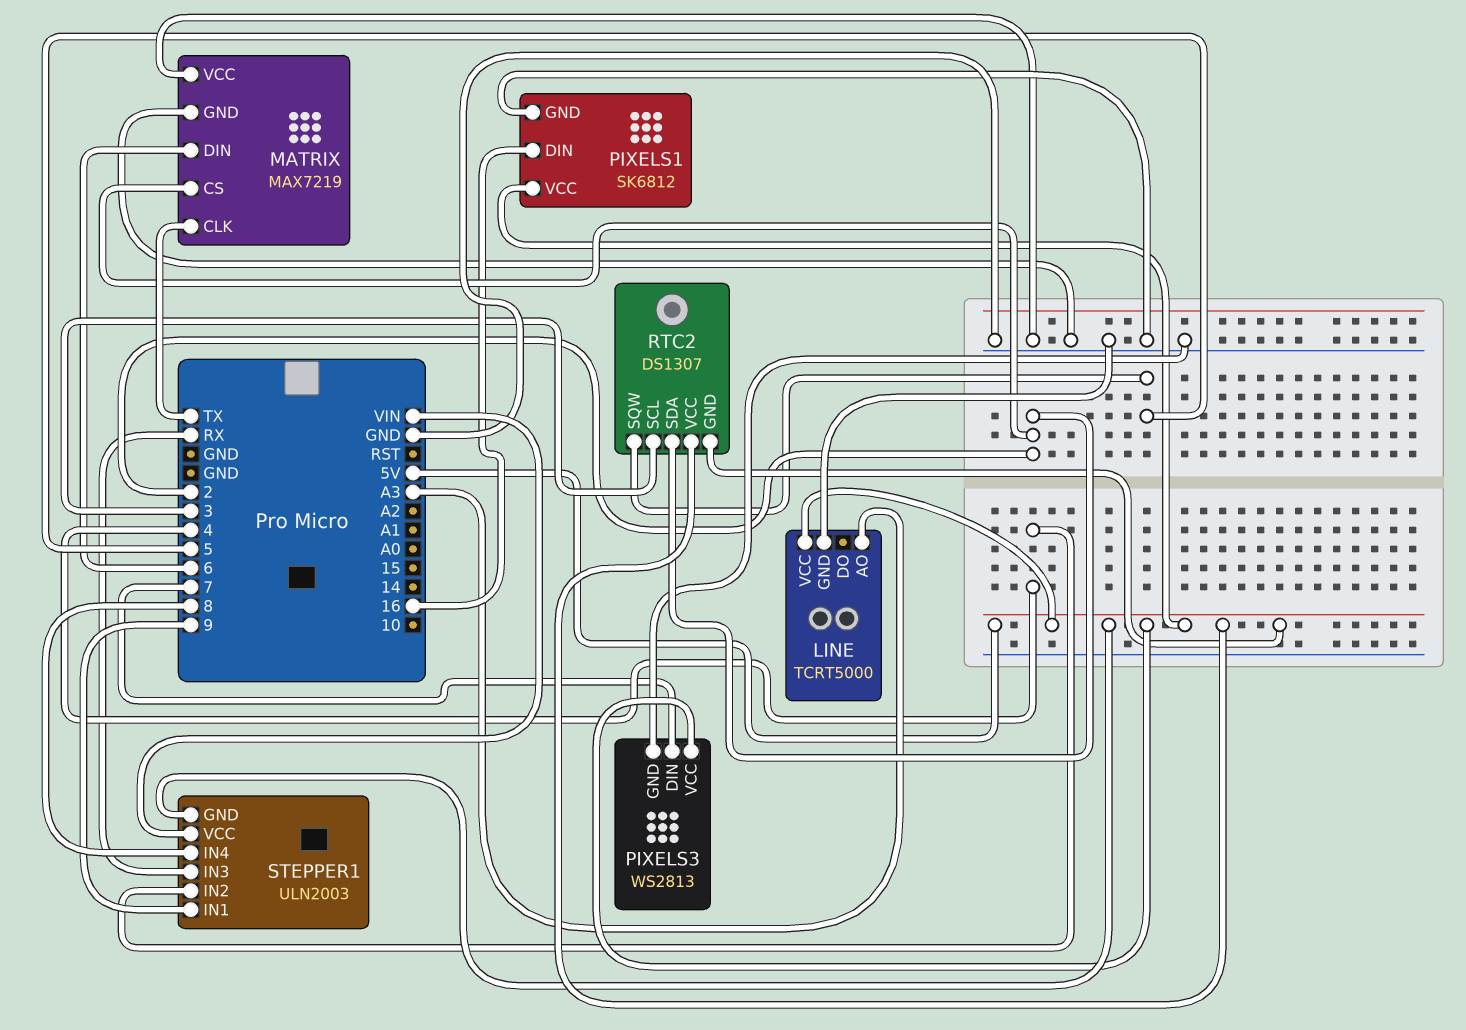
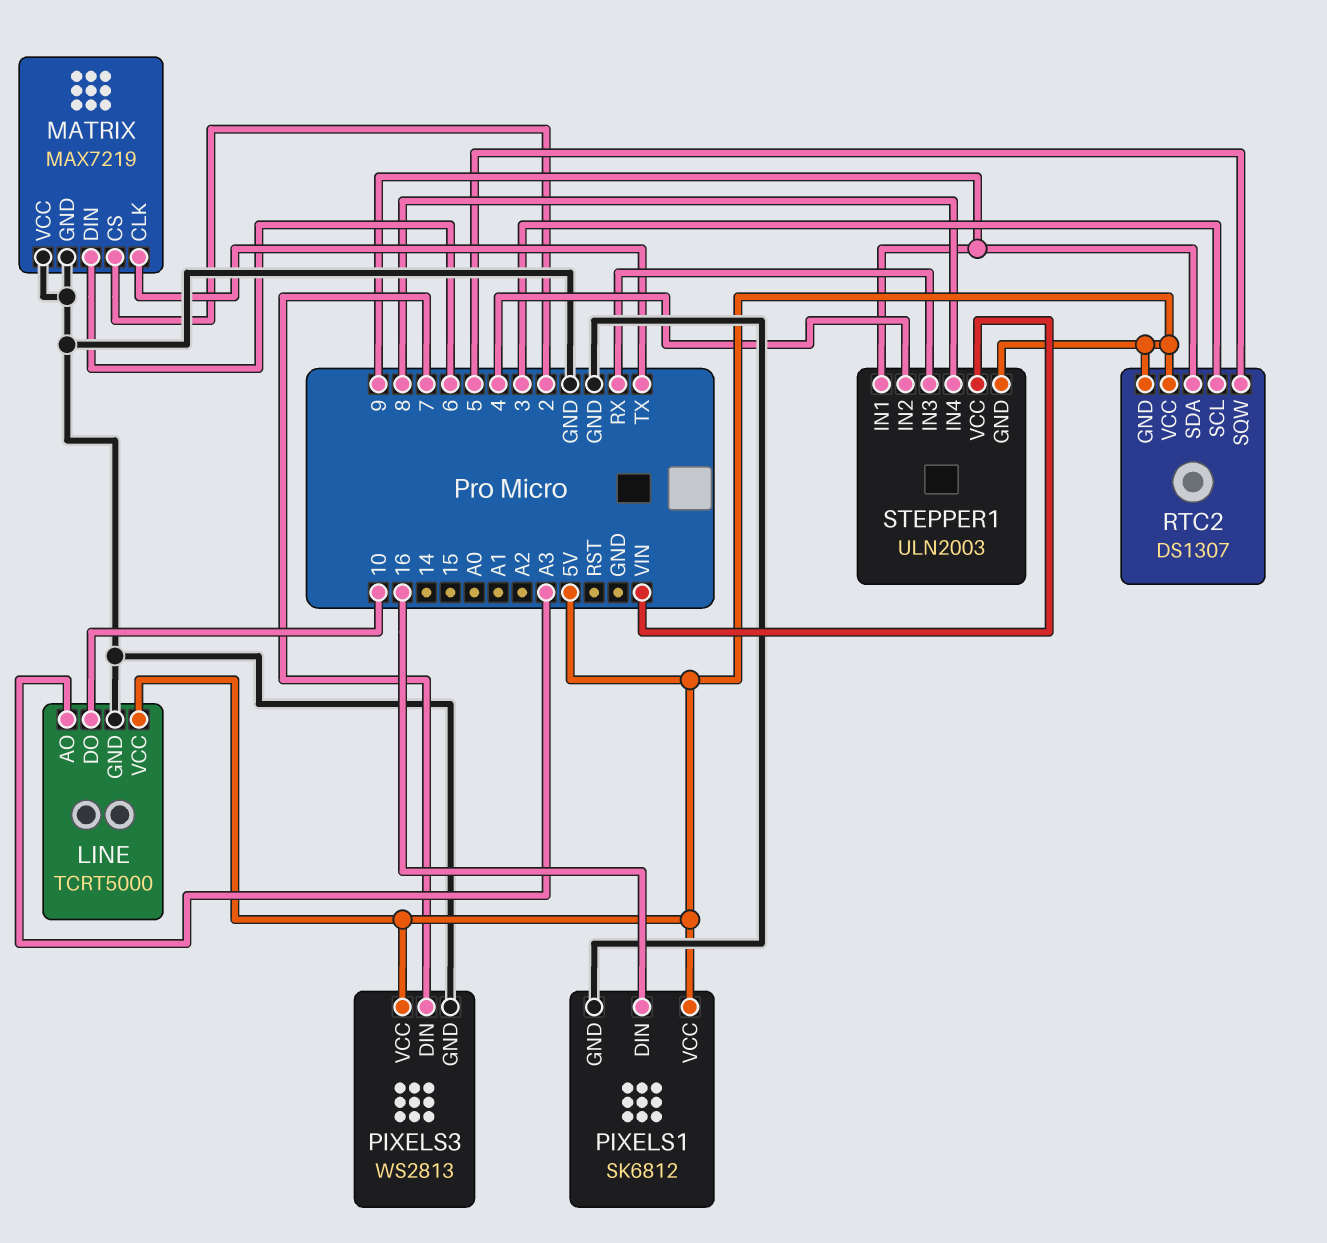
LINE pin DO: none -> 10
RTC2 pin SDA: 2 -> 9

